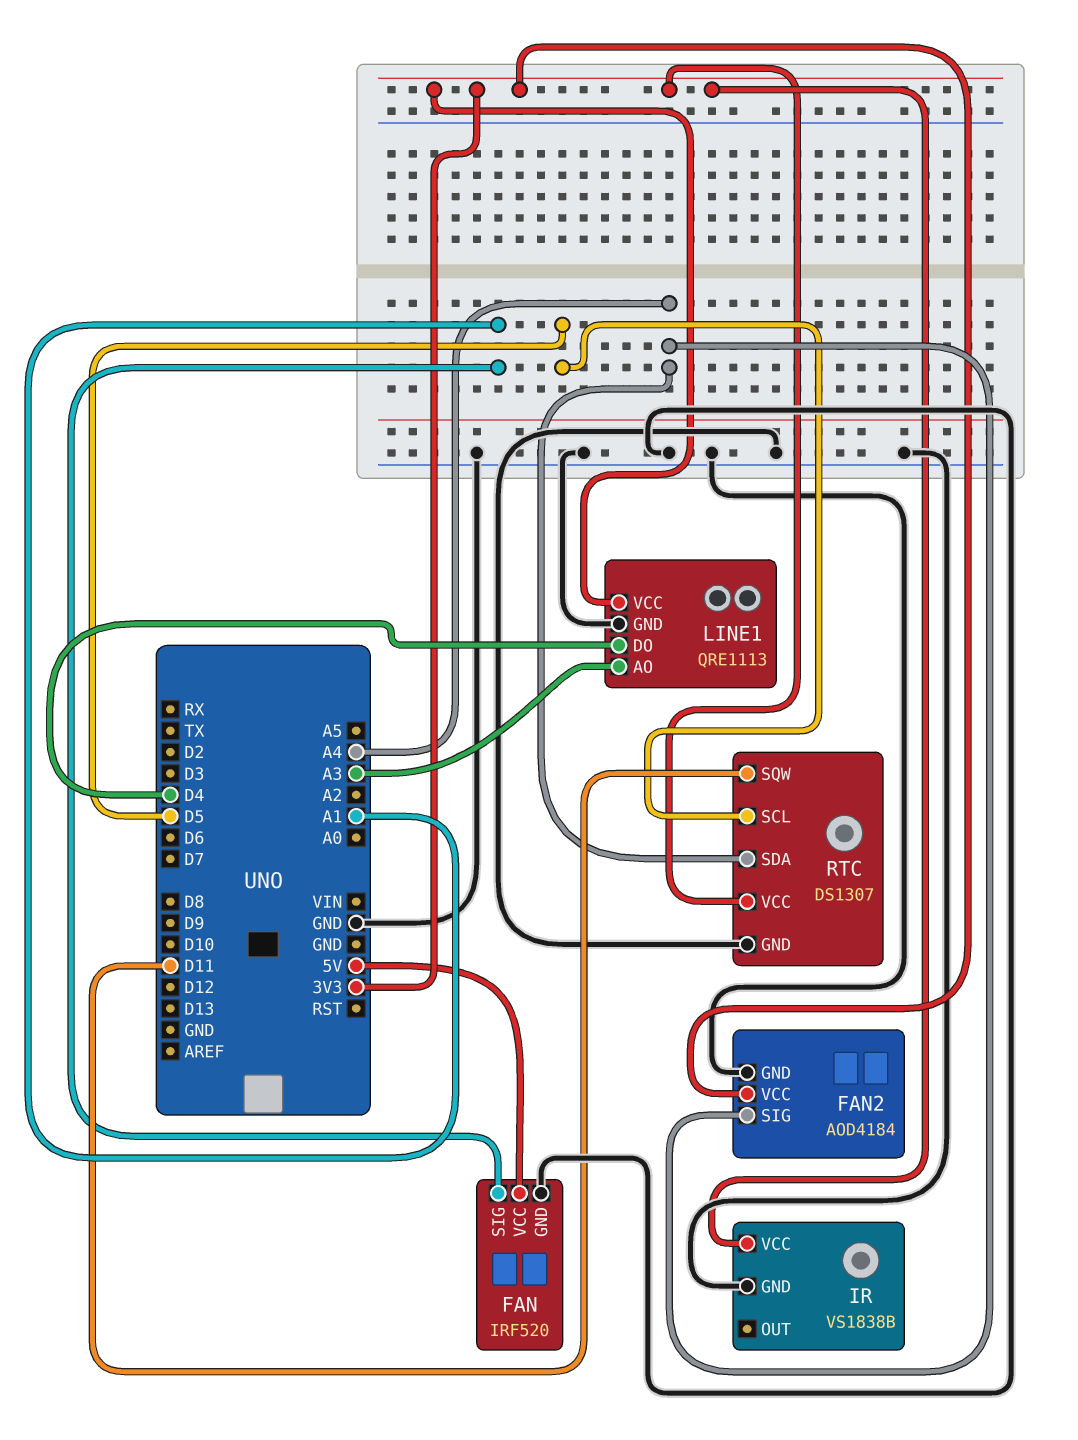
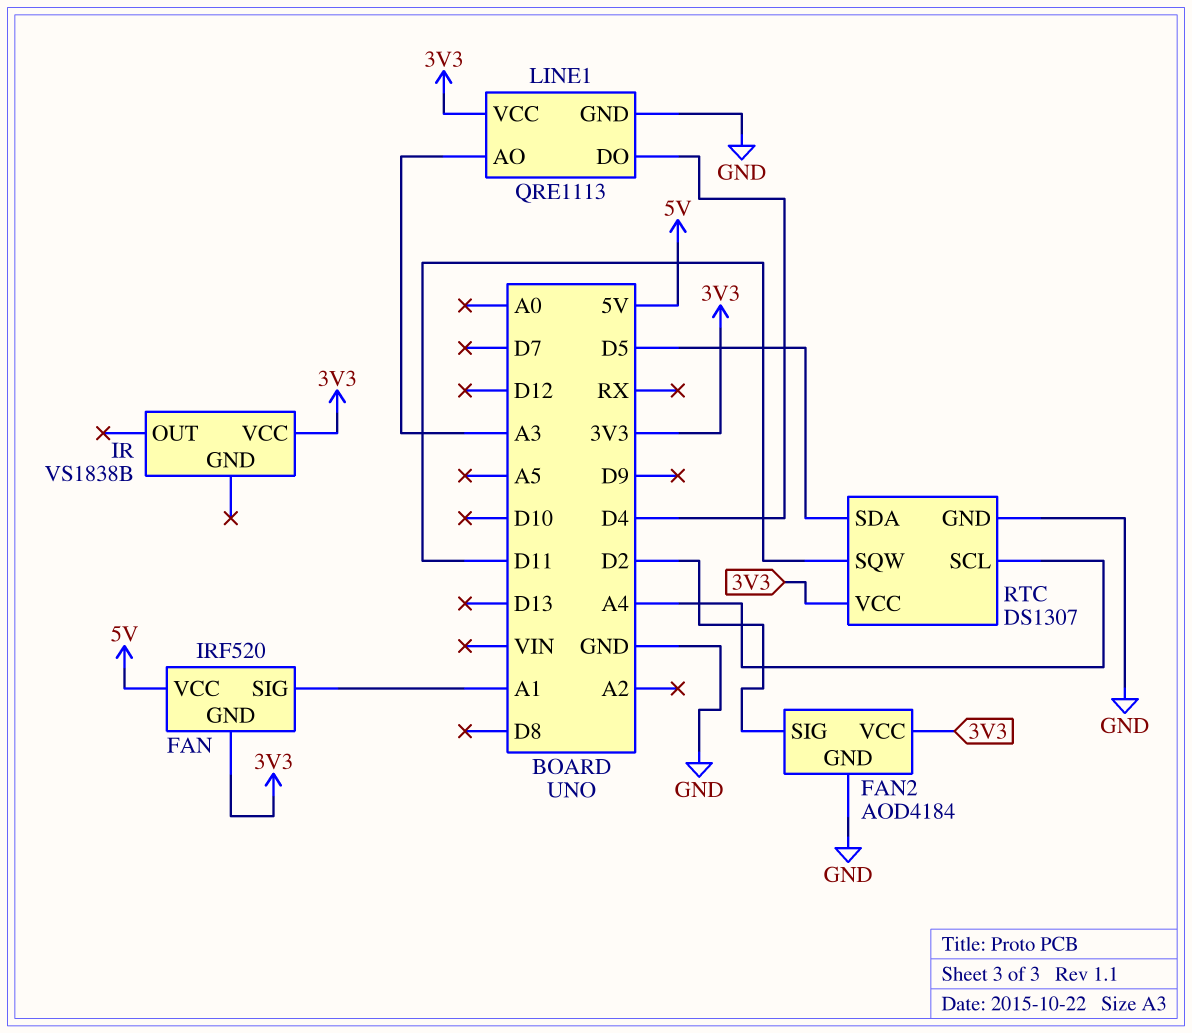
FAN pin GND: GND -> 3V3
FAN2 pin SIG: A4 -> D2
IR pin GND: GND -> none
RTC pin SCL: D5 -> A4
RTC pin SDA: A4 -> D5

